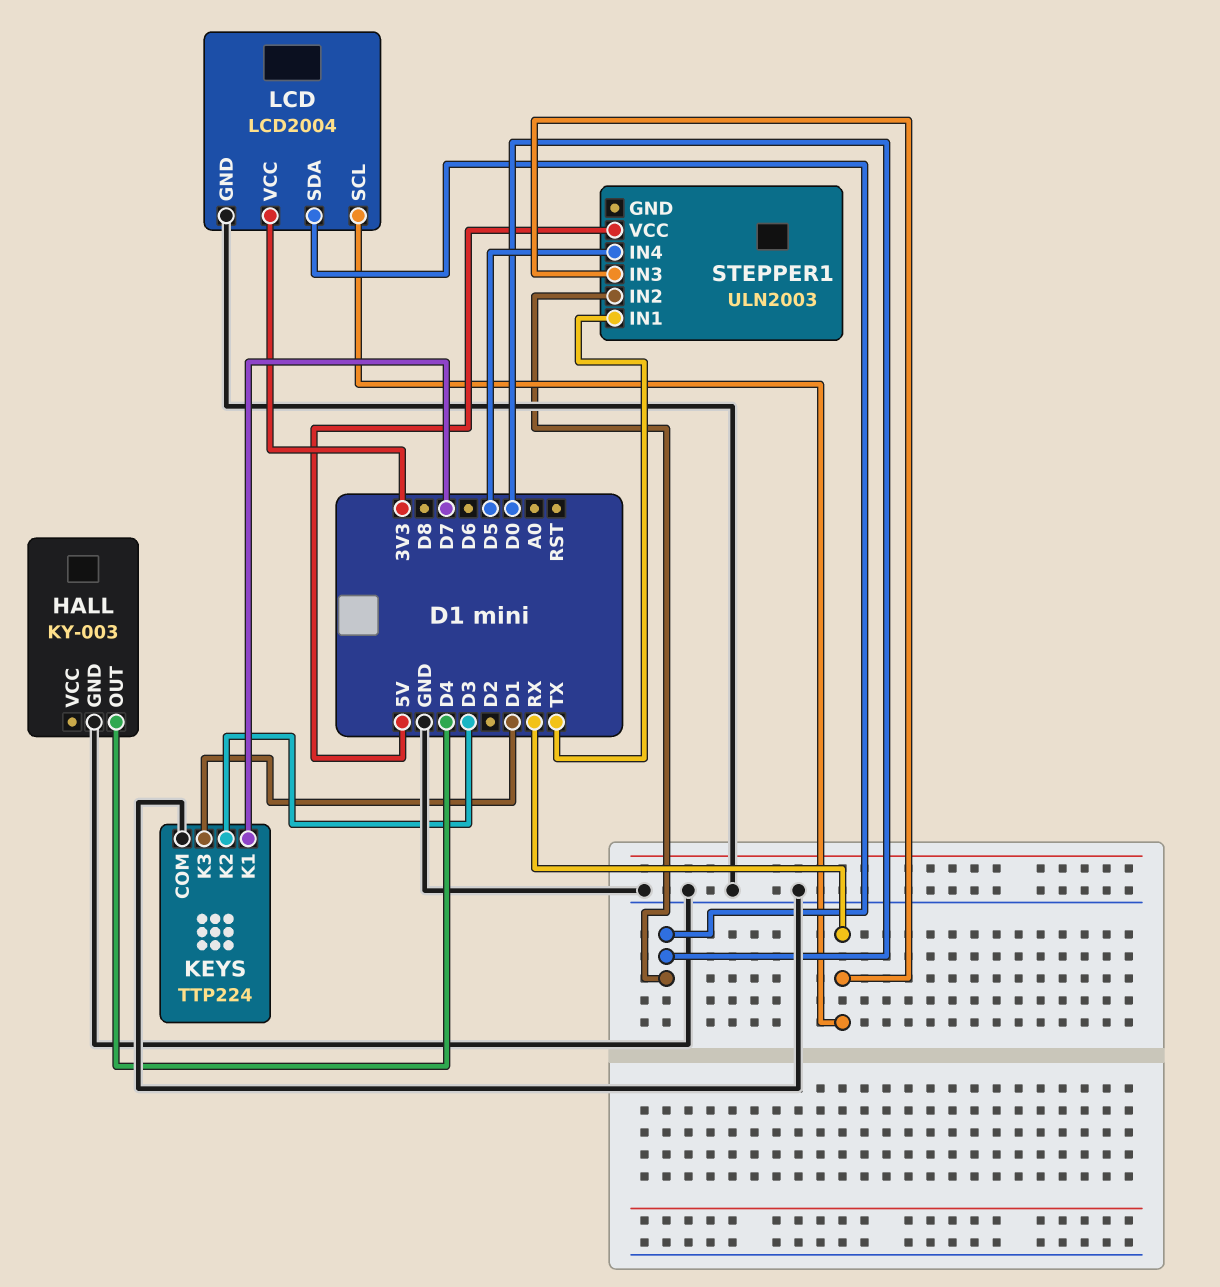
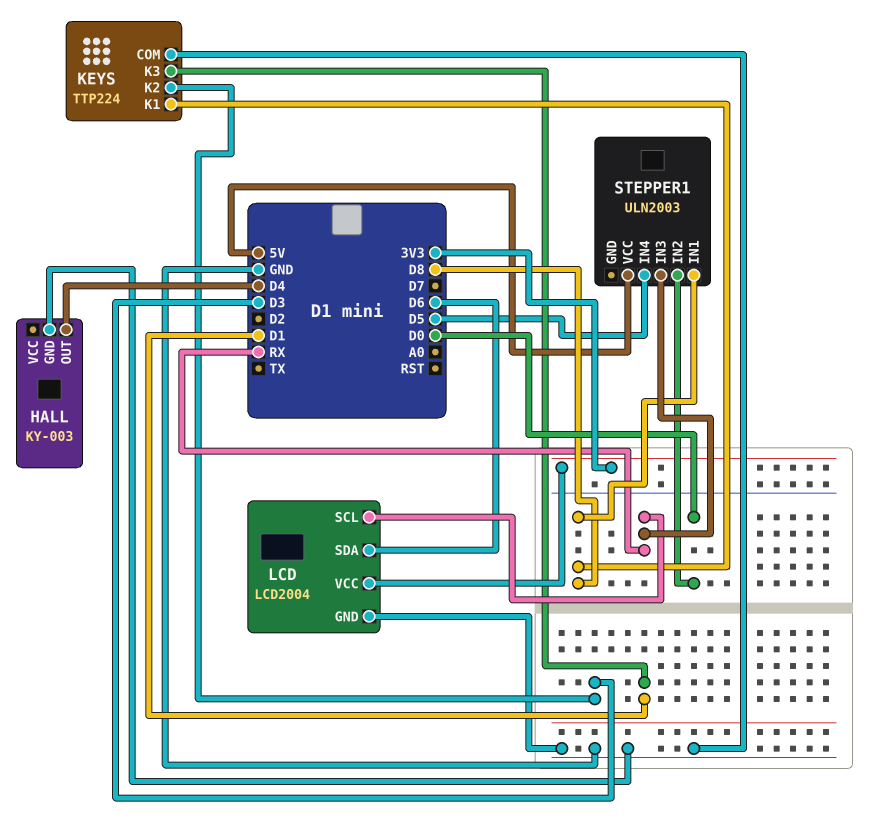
KEYS pin K1: D7 -> D8
LCD pin SDA: D0 -> D6
STEPPER1 pin IN1: TX -> D8

